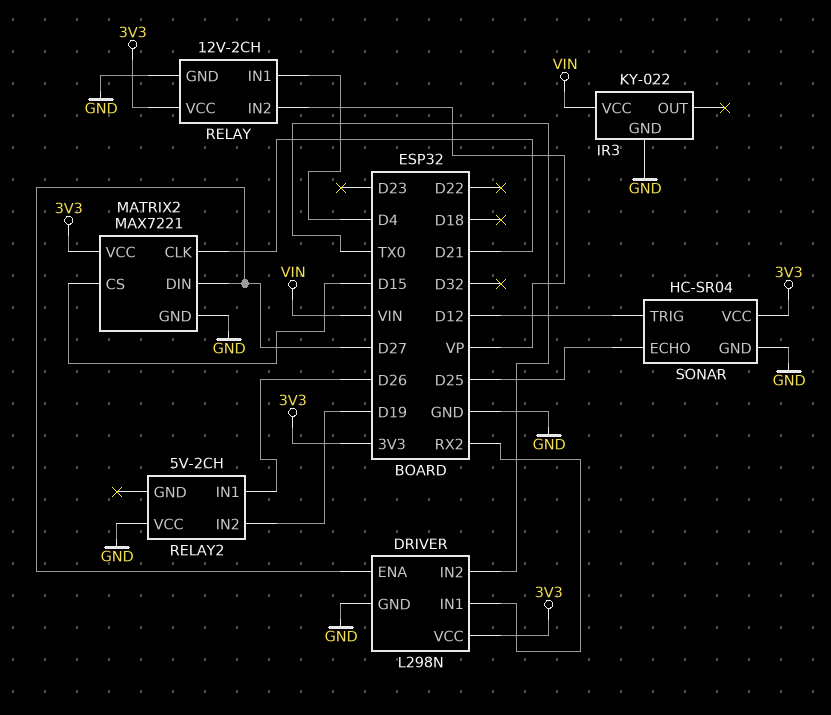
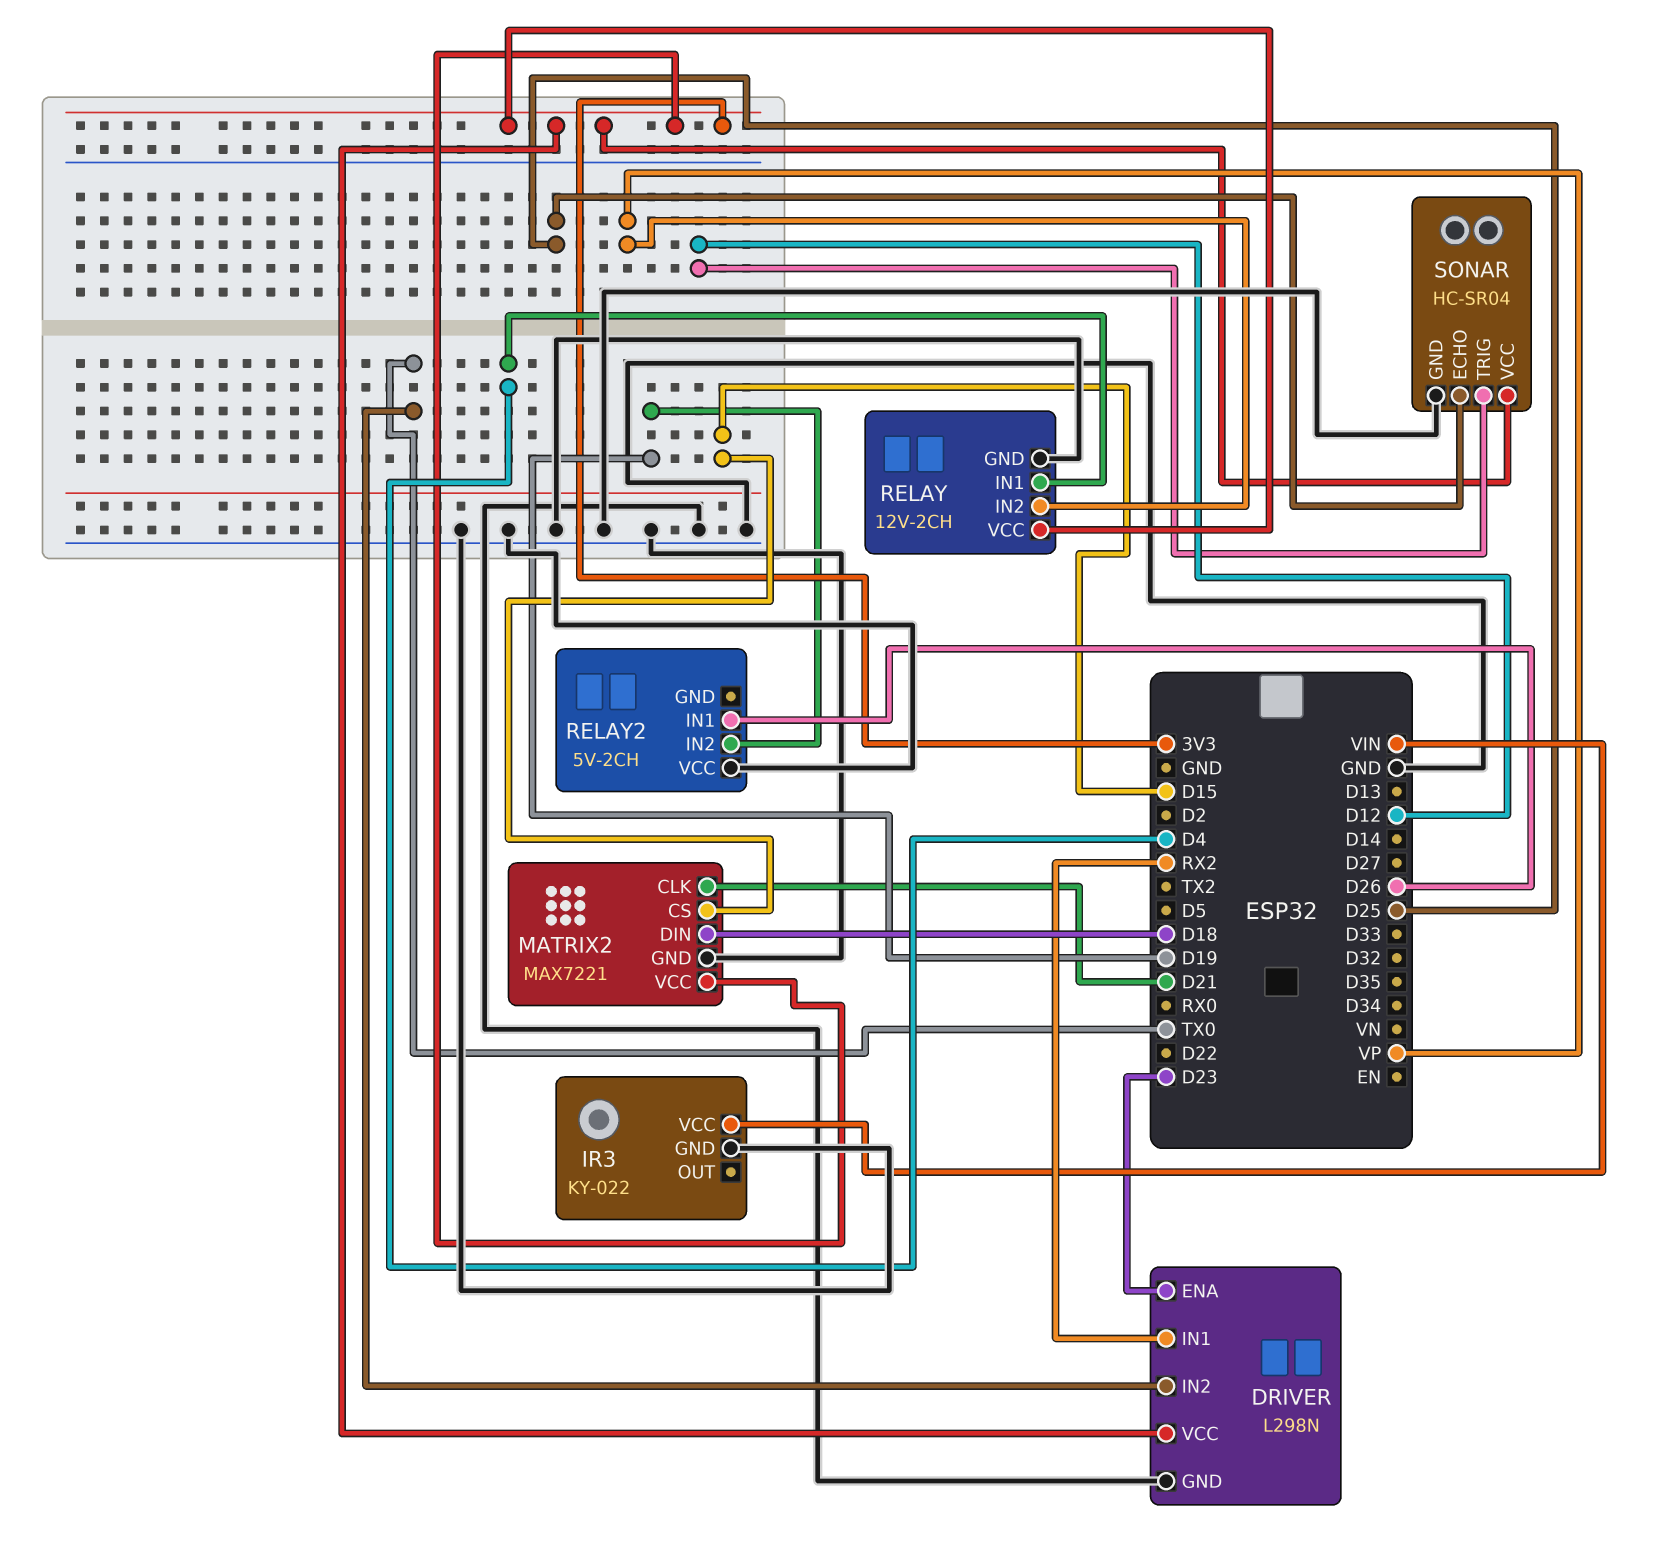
DRIVER pin ENA: D27 -> D23
MATRIX2 pin DIN: D27 -> D18

